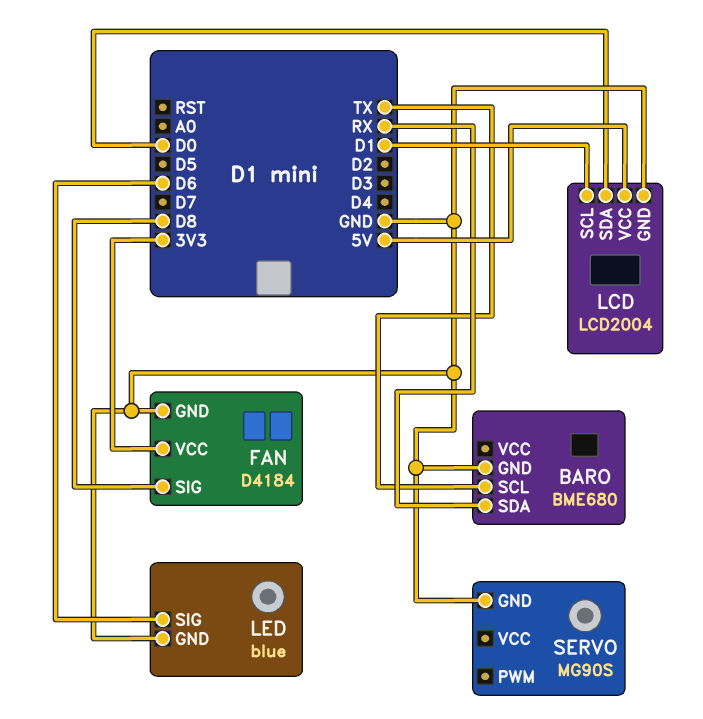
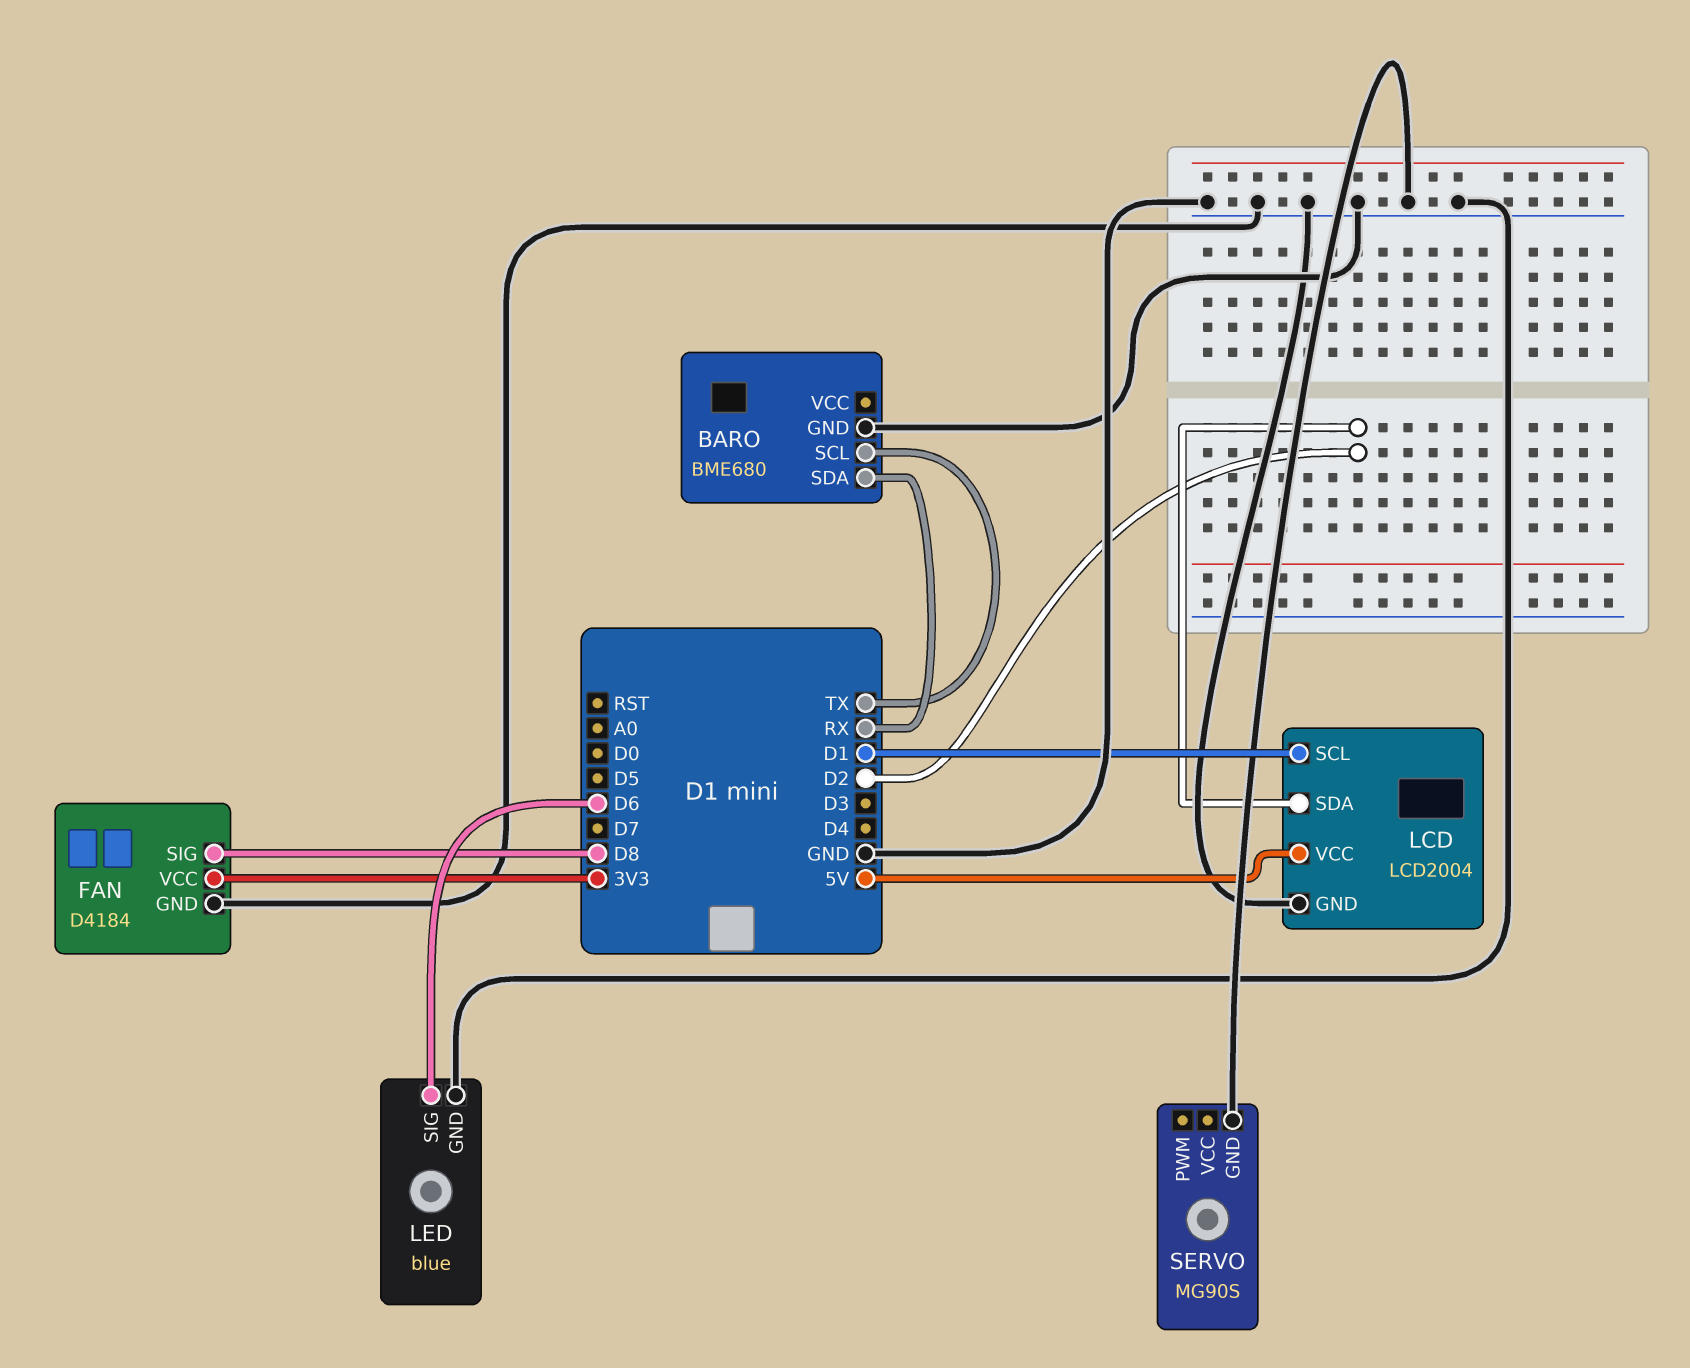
LCD pin SDA: D0 -> D2

